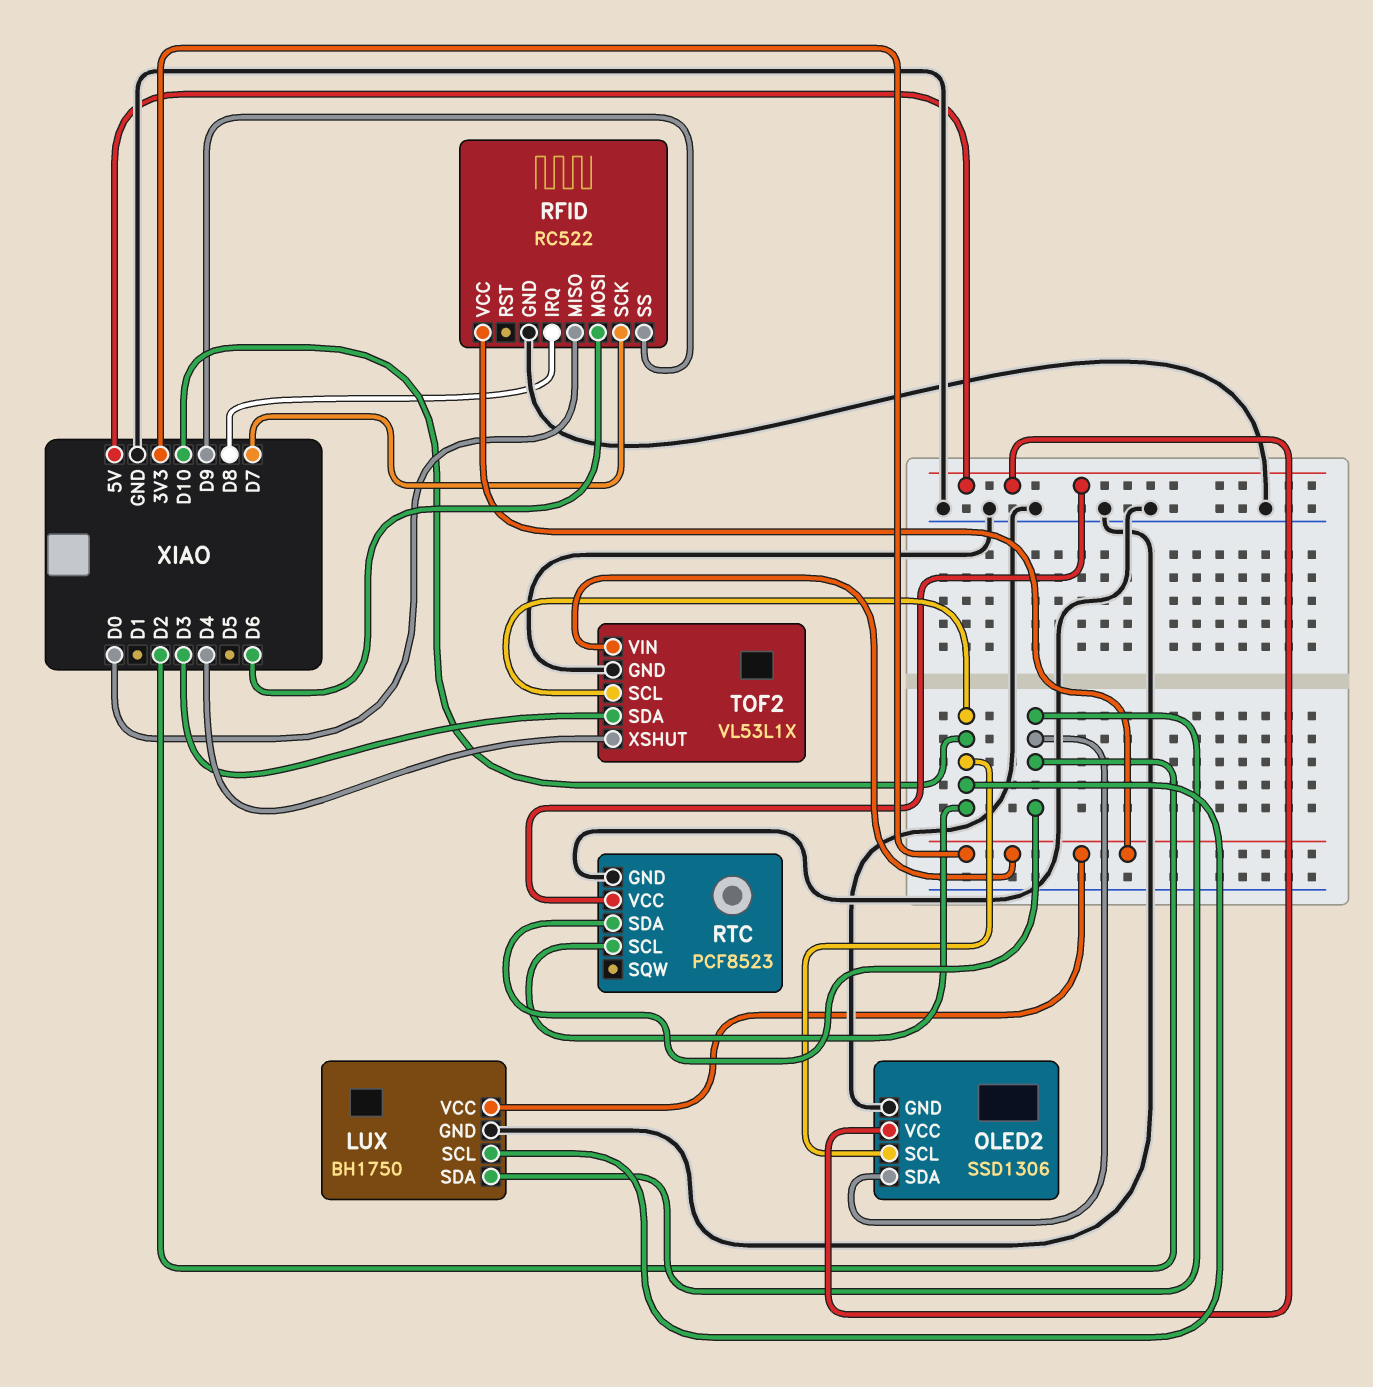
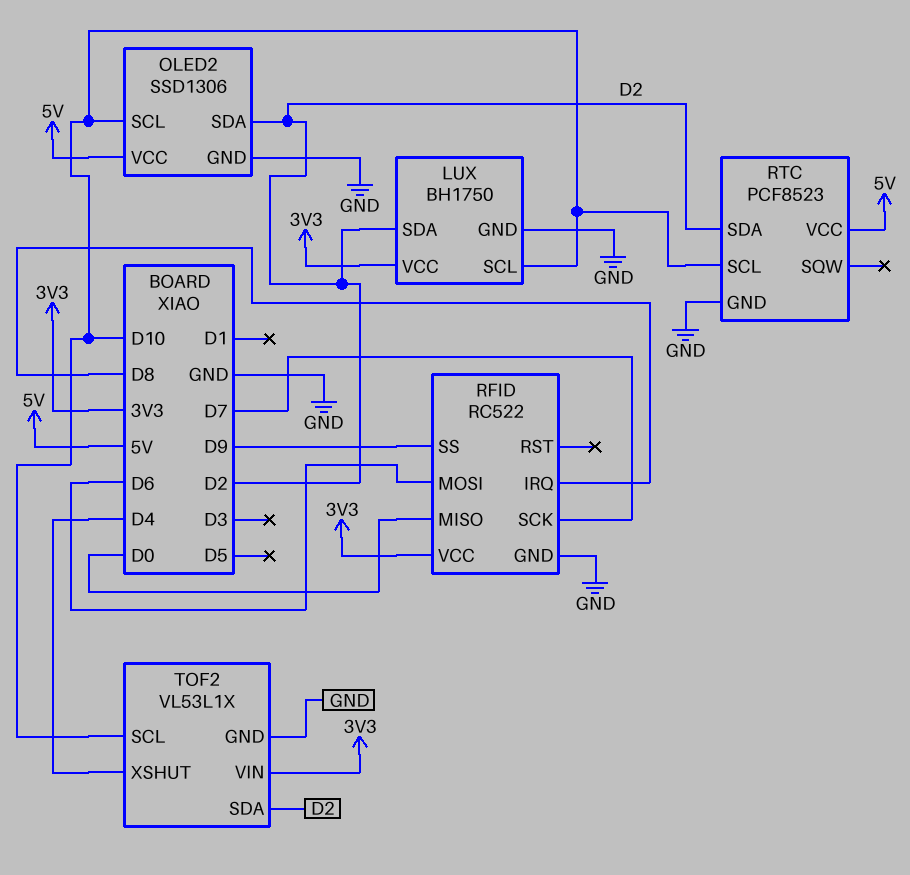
TOF2 pin SDA: D3 -> D2

